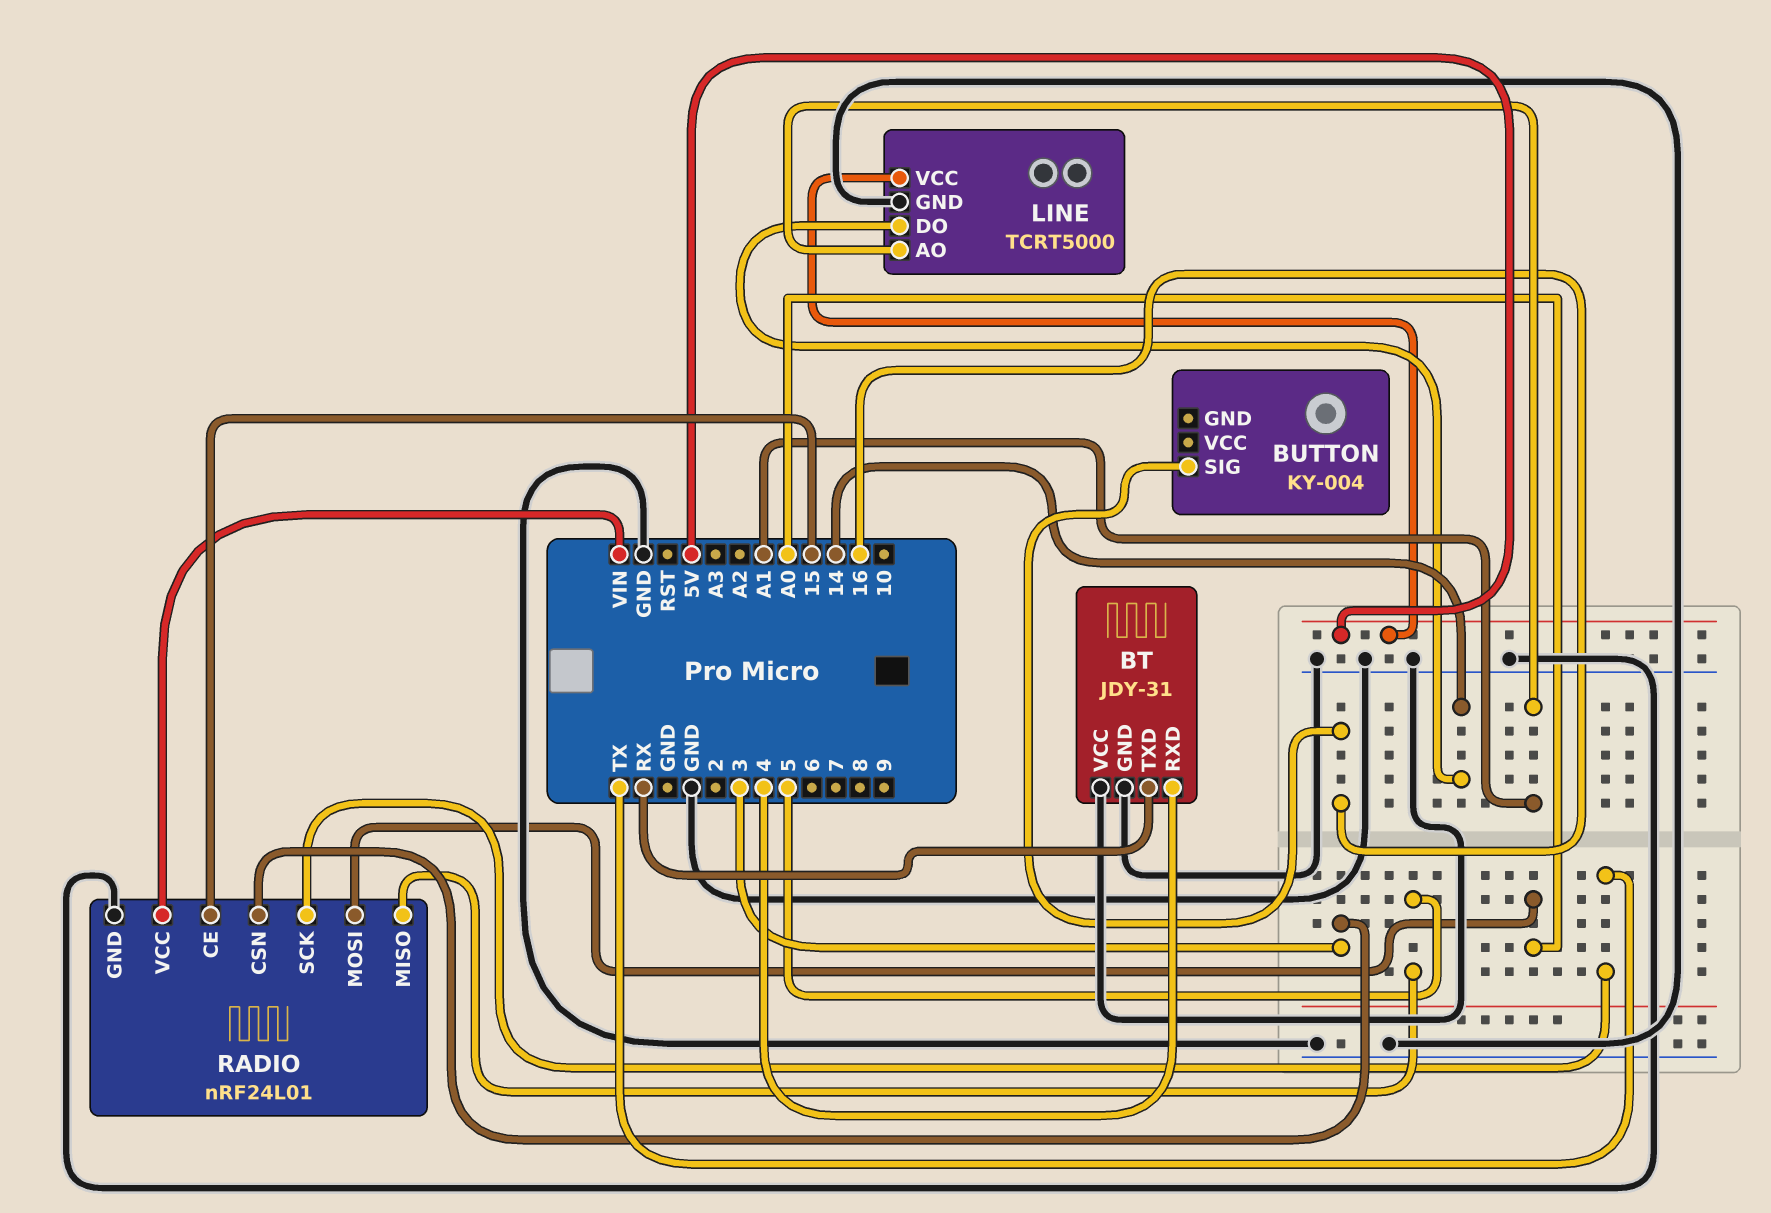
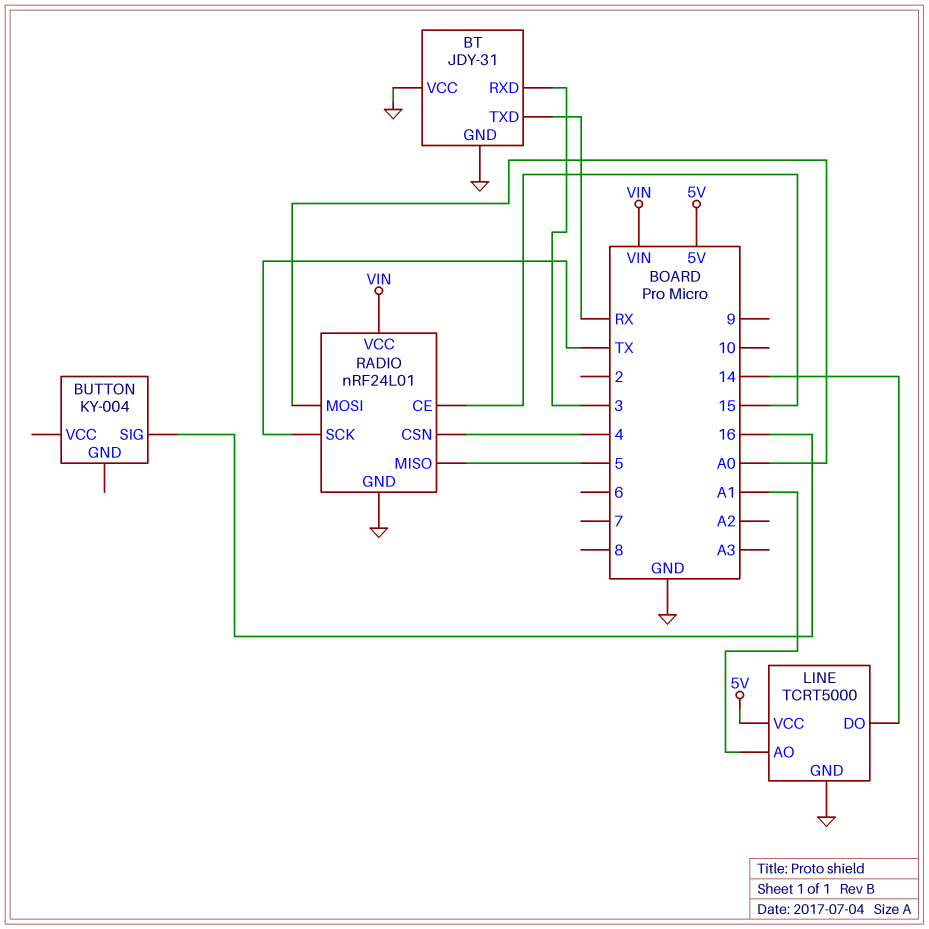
BT pin RXD: 4 -> 3
RADIO pin CSN: 3 -> 4

